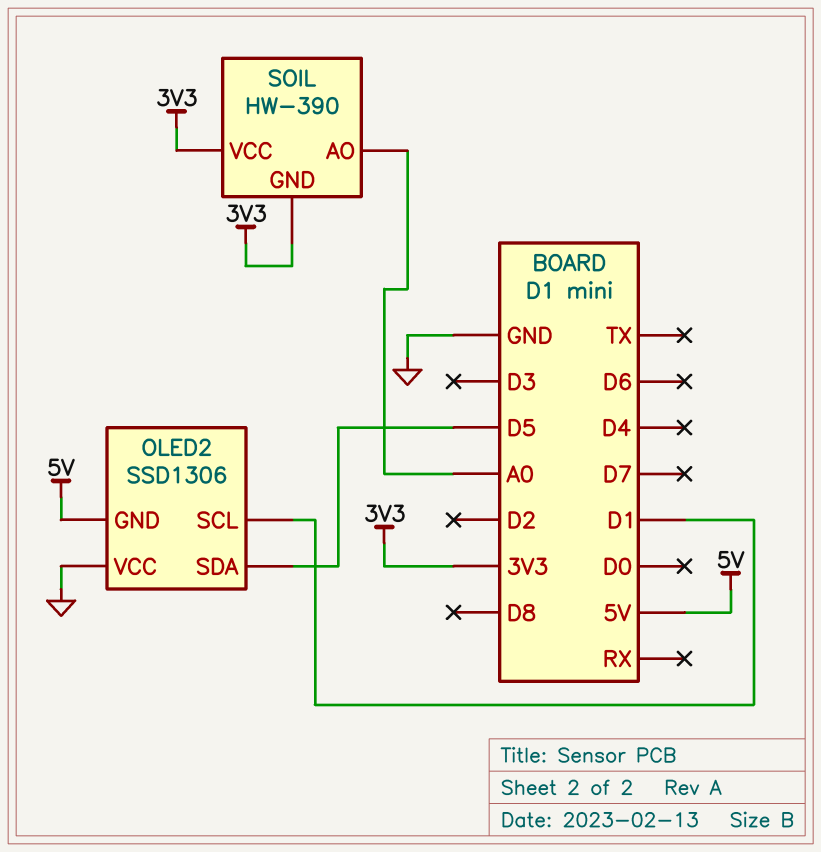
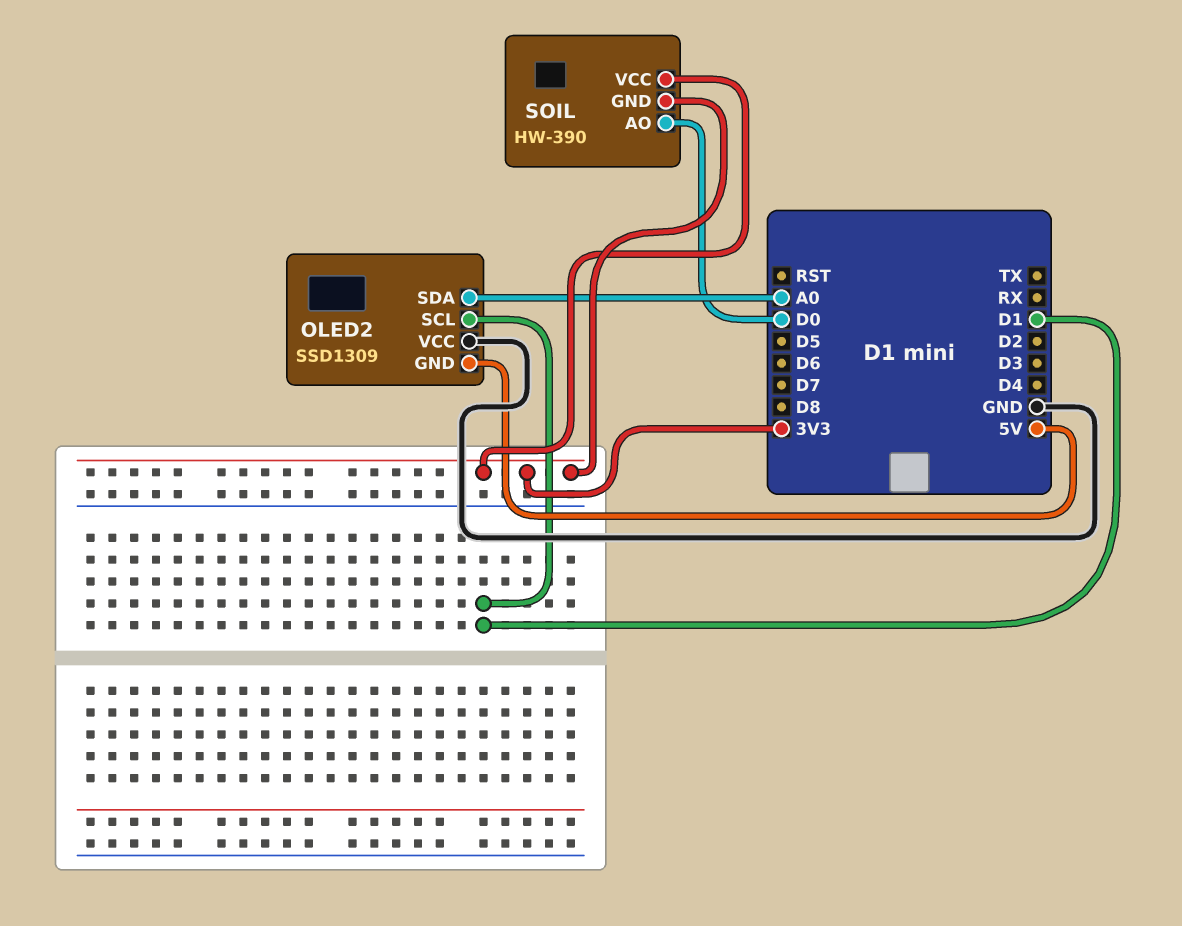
OLED2: SSD1306 -> SSD1309
OLED2 pin SDA: D5 -> A0
SOIL pin AO: A0 -> D0

